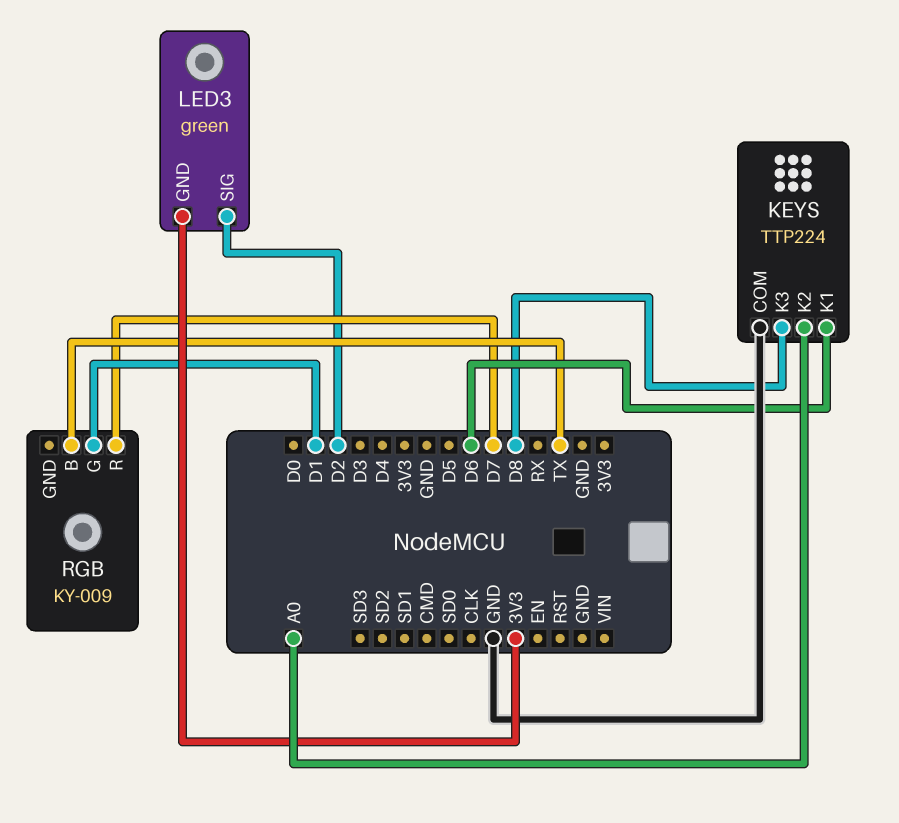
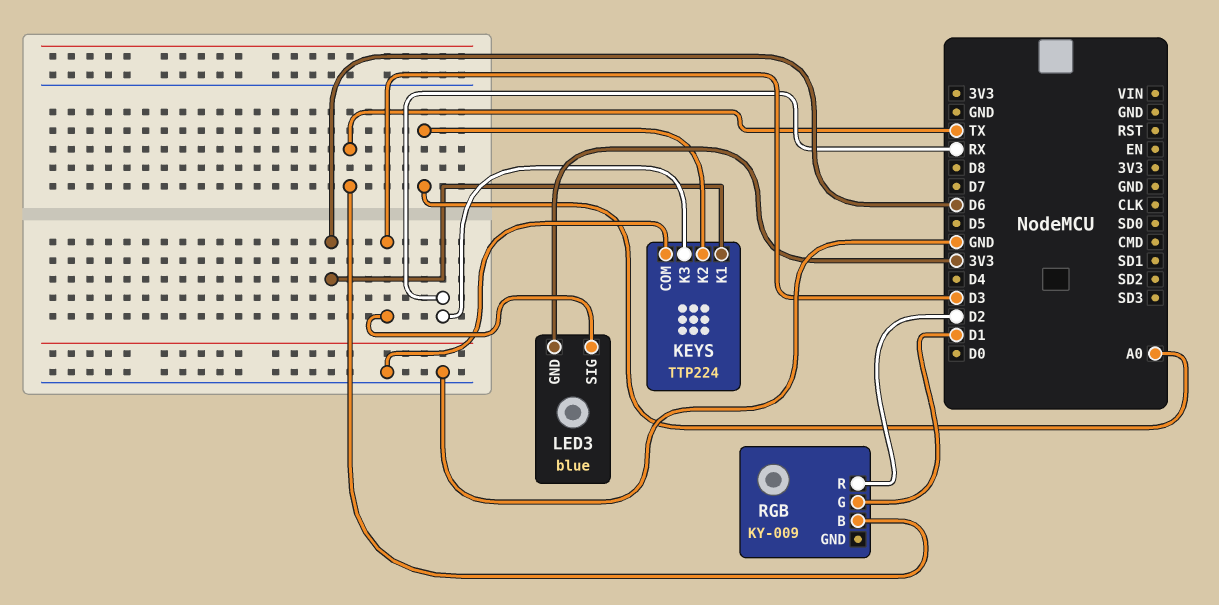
KEYS pin K3: D8 -> RX
LED3: green -> blue
LED3 pin SIG: D2 -> D3
RGB pin R: D7 -> D2

